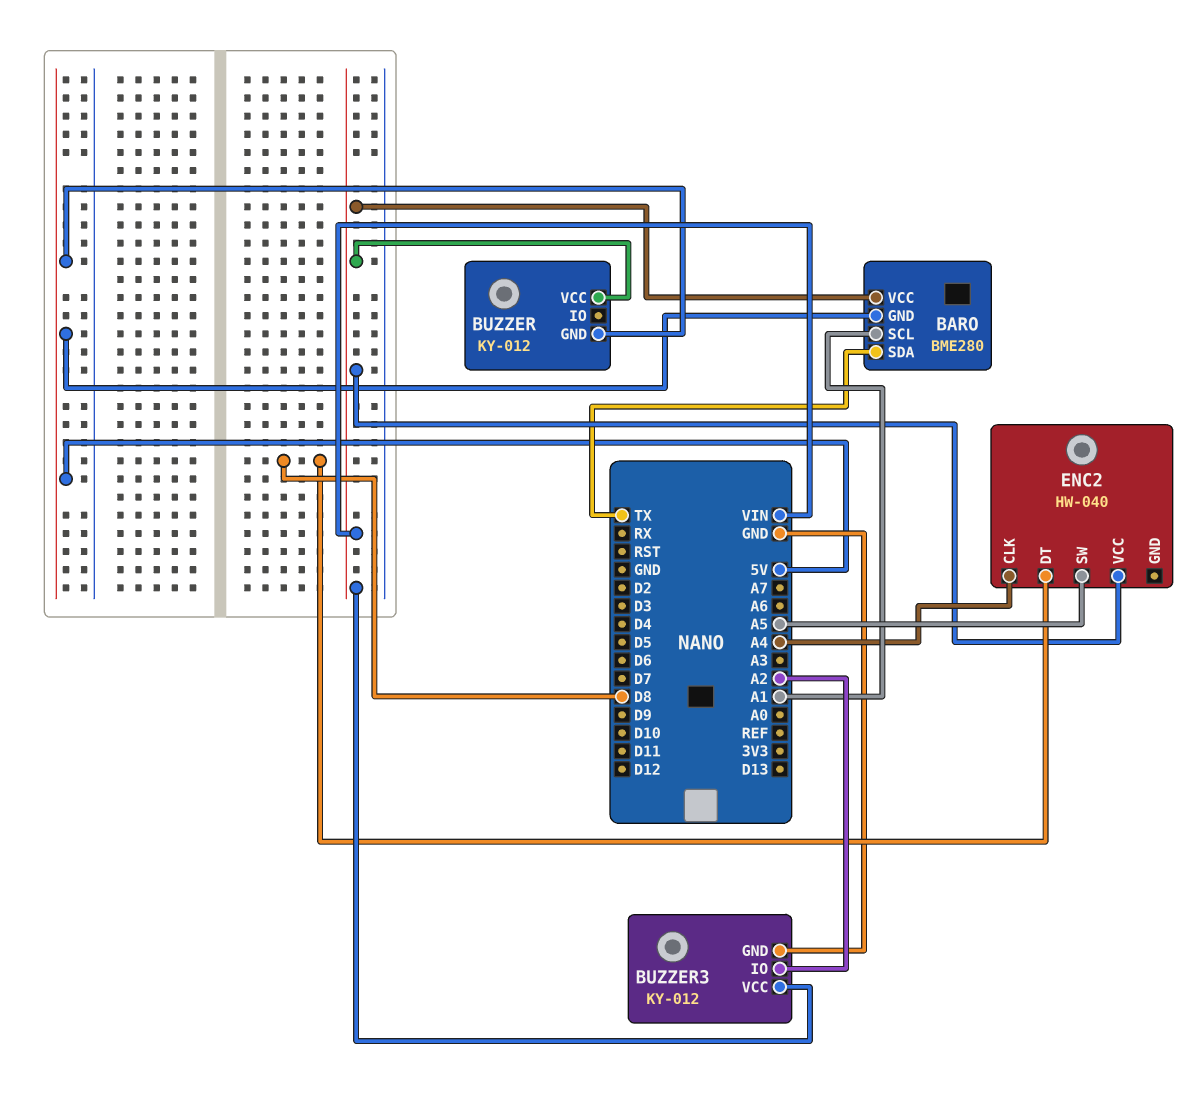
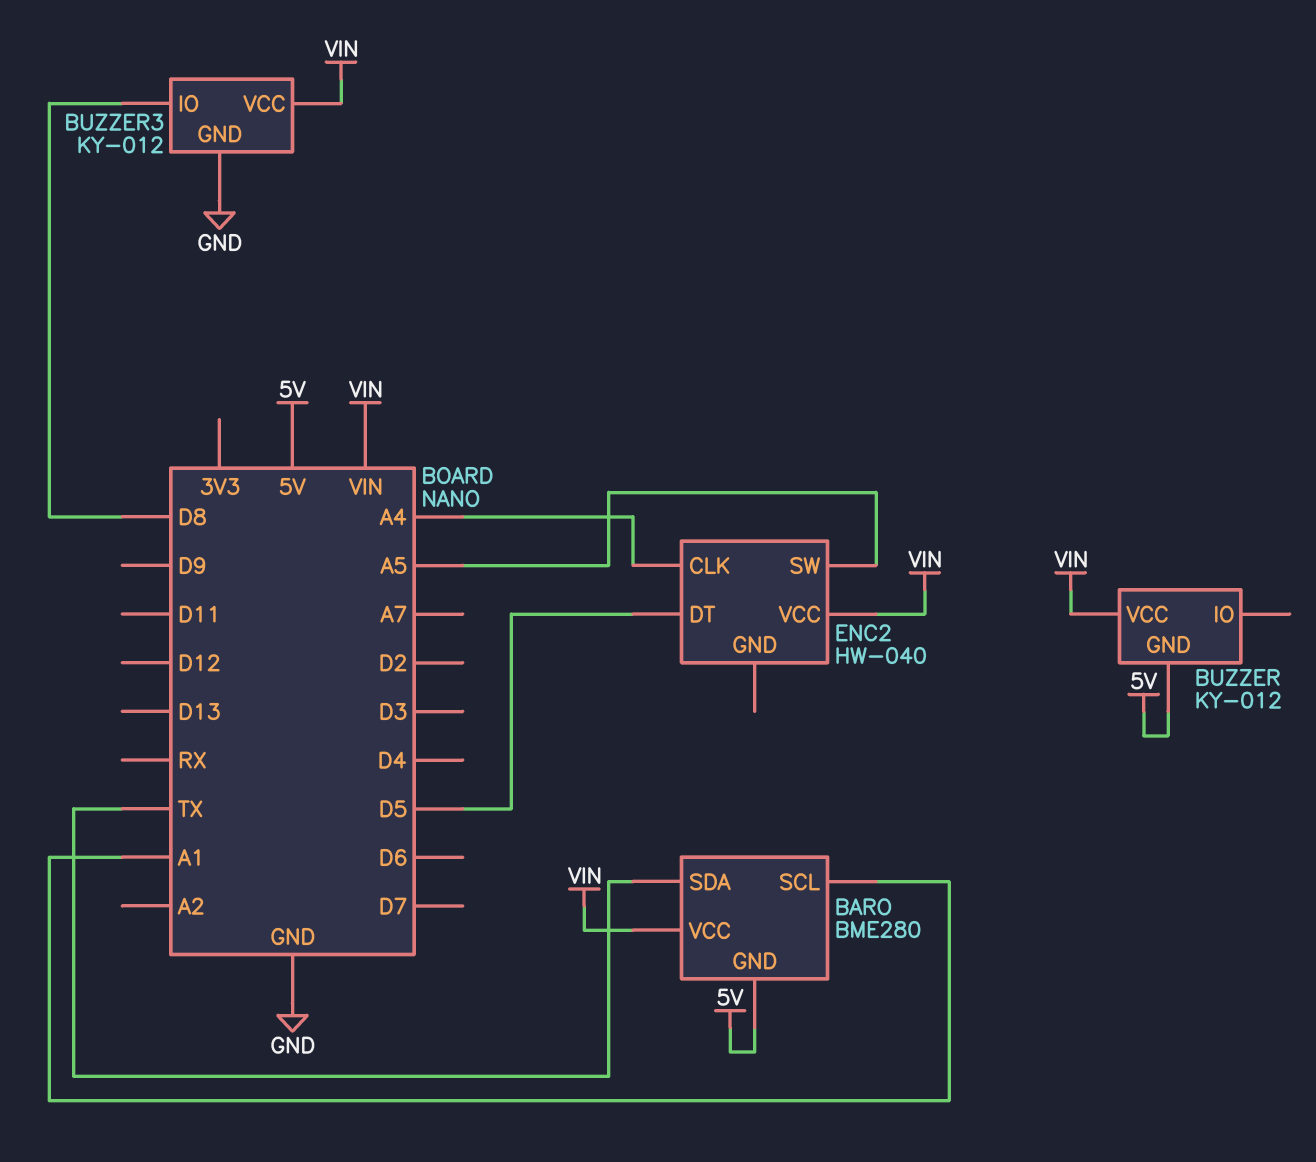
BUZZER3 pin IO: A2 -> D8
ENC2 pin DT: D8 -> D5

